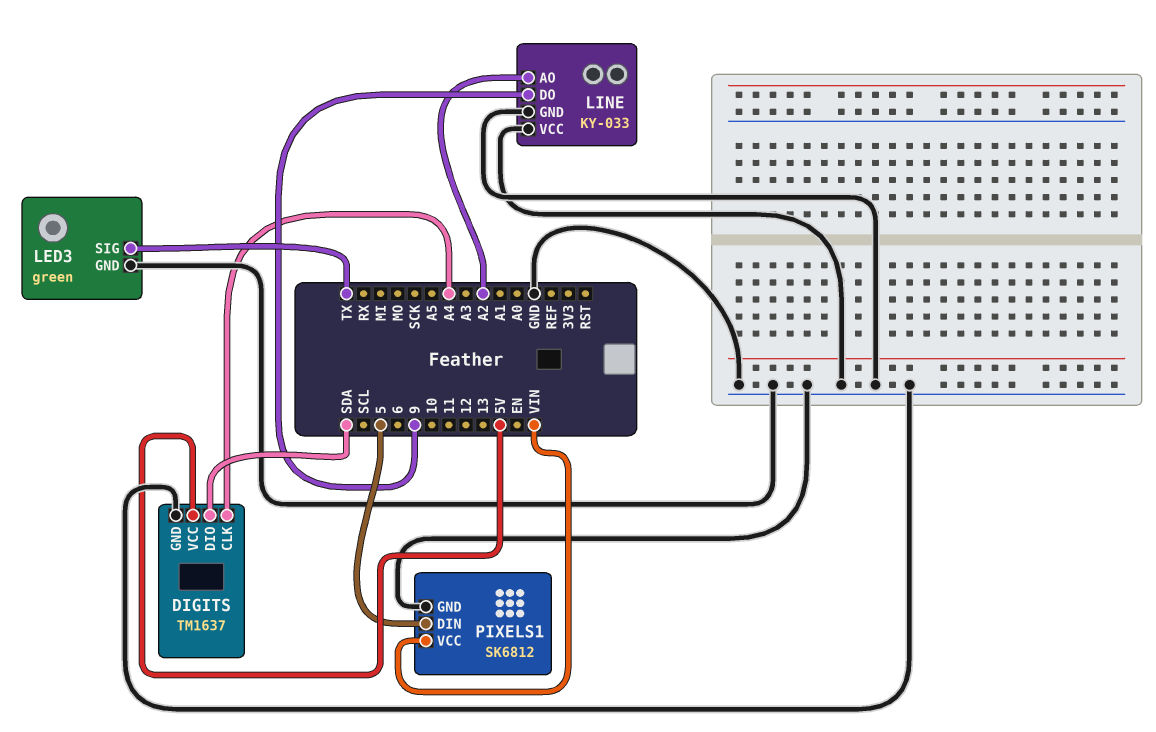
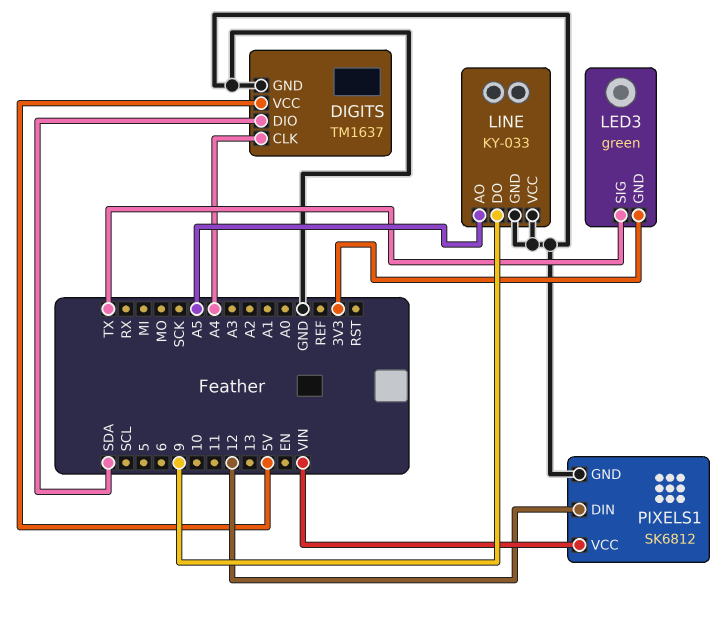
LED3 pin GND: GND -> 3V3
LINE pin AO: A2 -> A5
PIXELS1 pin DIN: 5 -> 12

